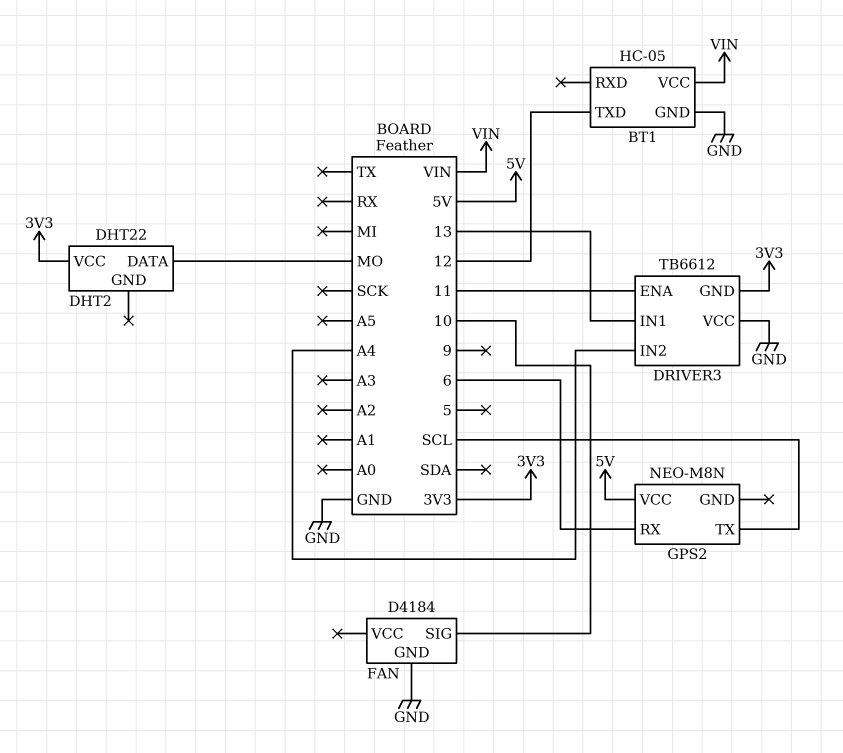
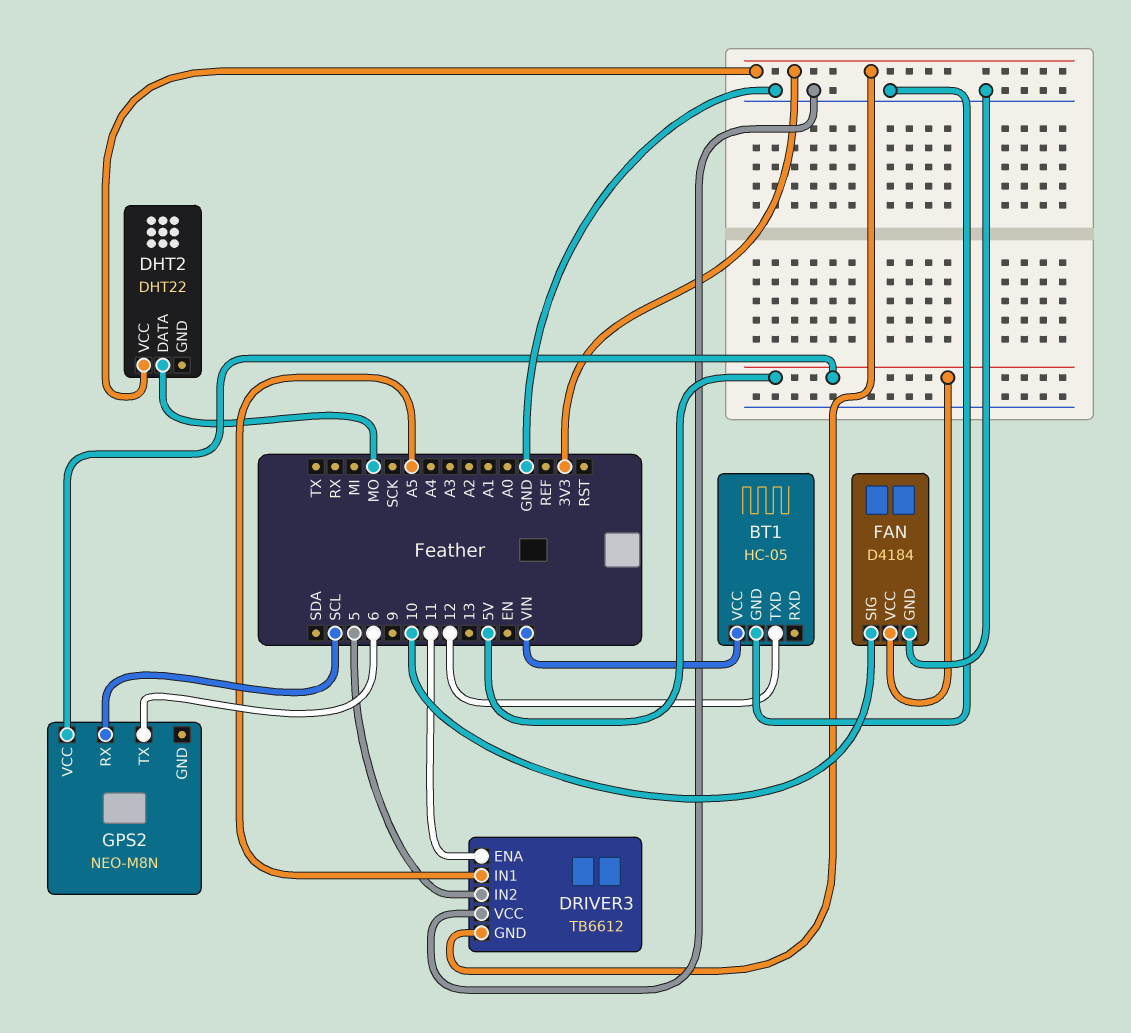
DRIVER3 pin IN1: 13 -> A5
DRIVER3 pin IN2: A4 -> 5
FAN pin VCC: none -> 5V
GPS2 pin RX: 6 -> SCL
GPS2 pin TX: SCL -> 6

